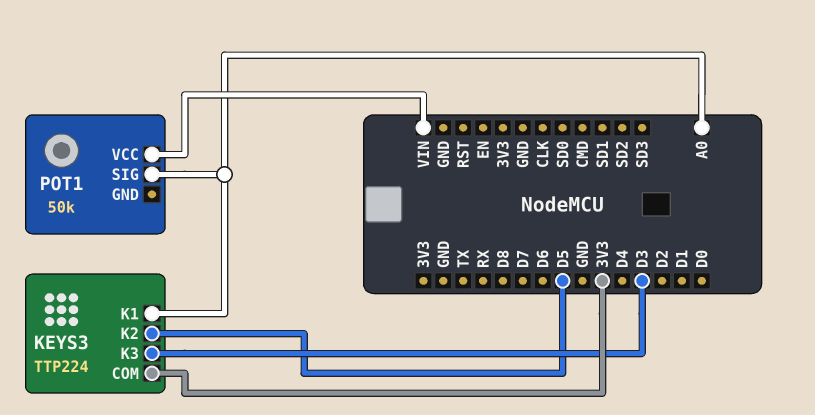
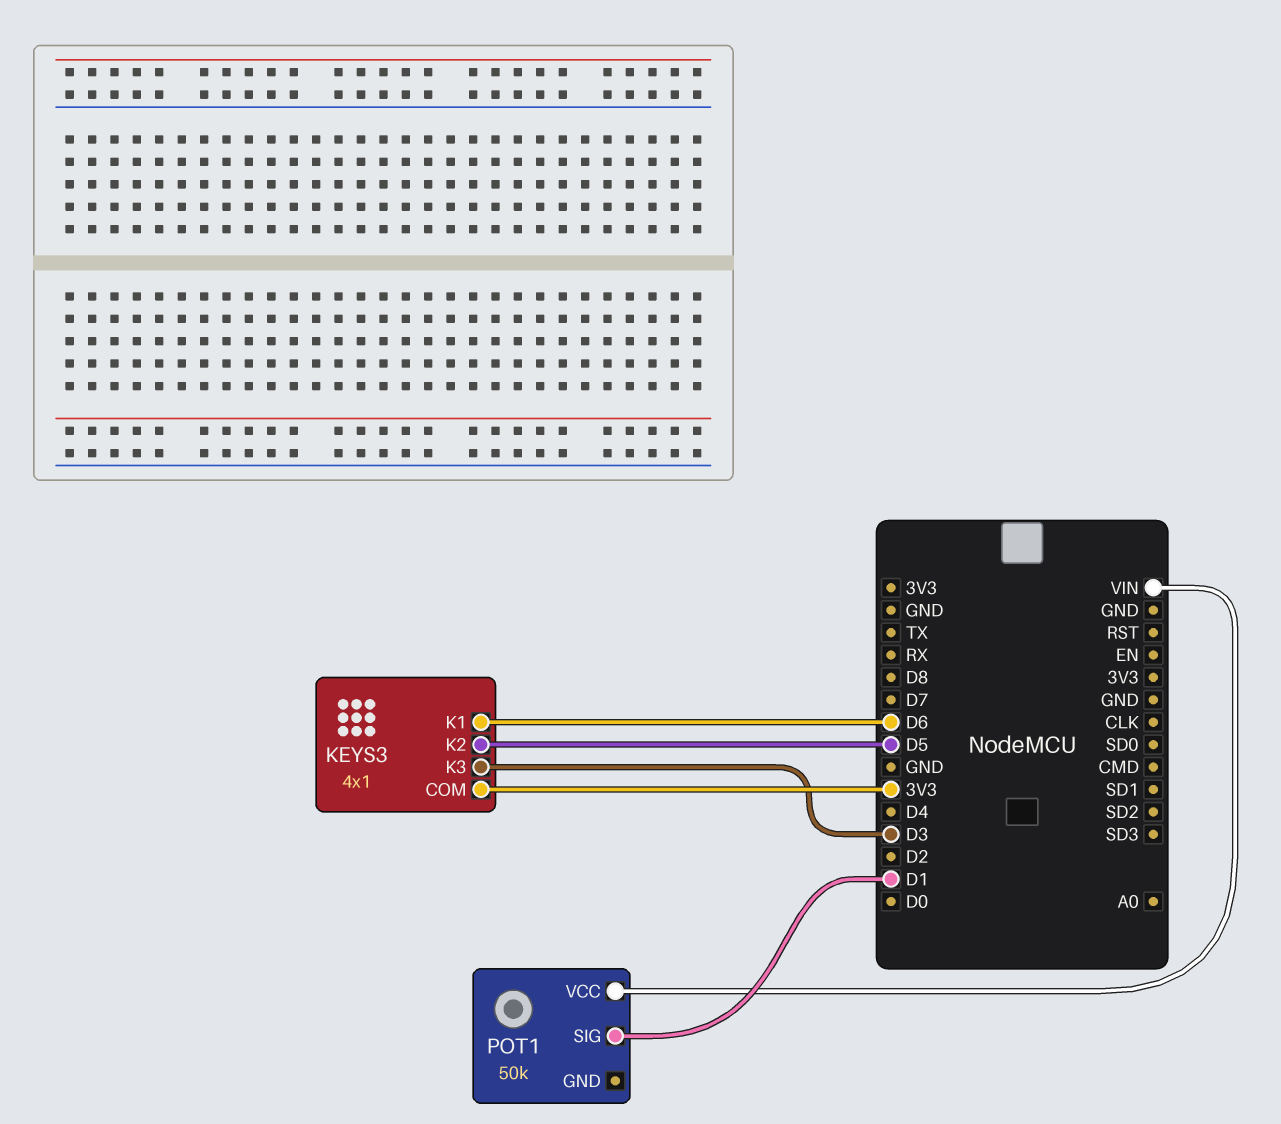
KEYS3: TTP224 -> 4x1
KEYS3 pin K1: A0 -> D6
POT1 pin SIG: A0 -> D1

